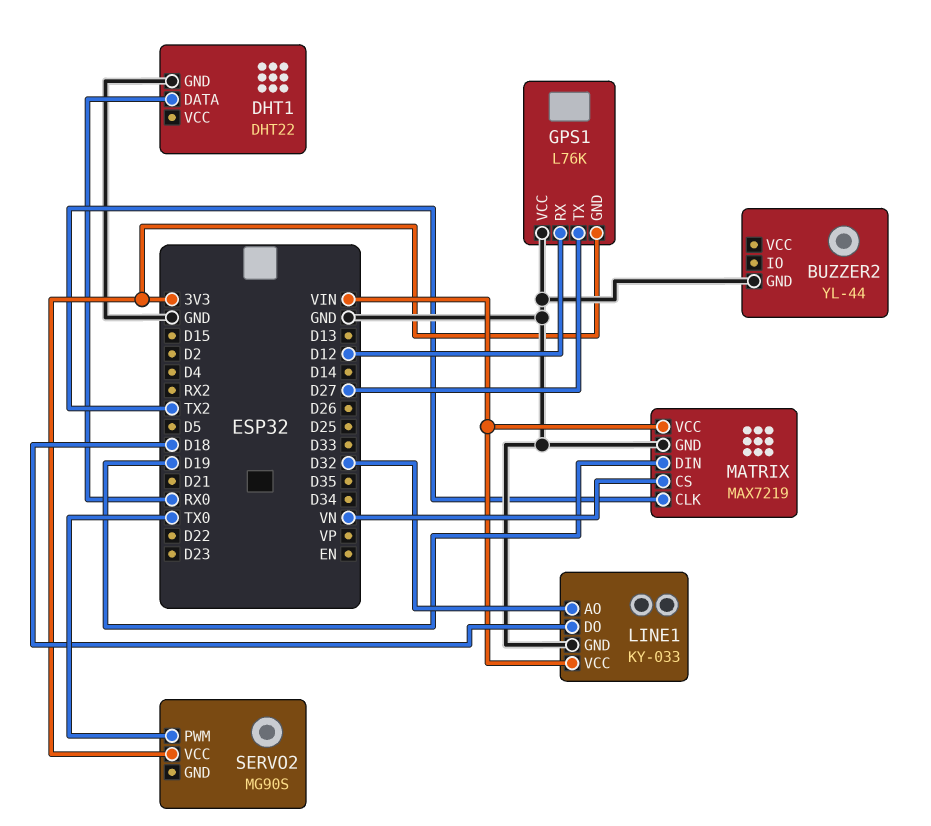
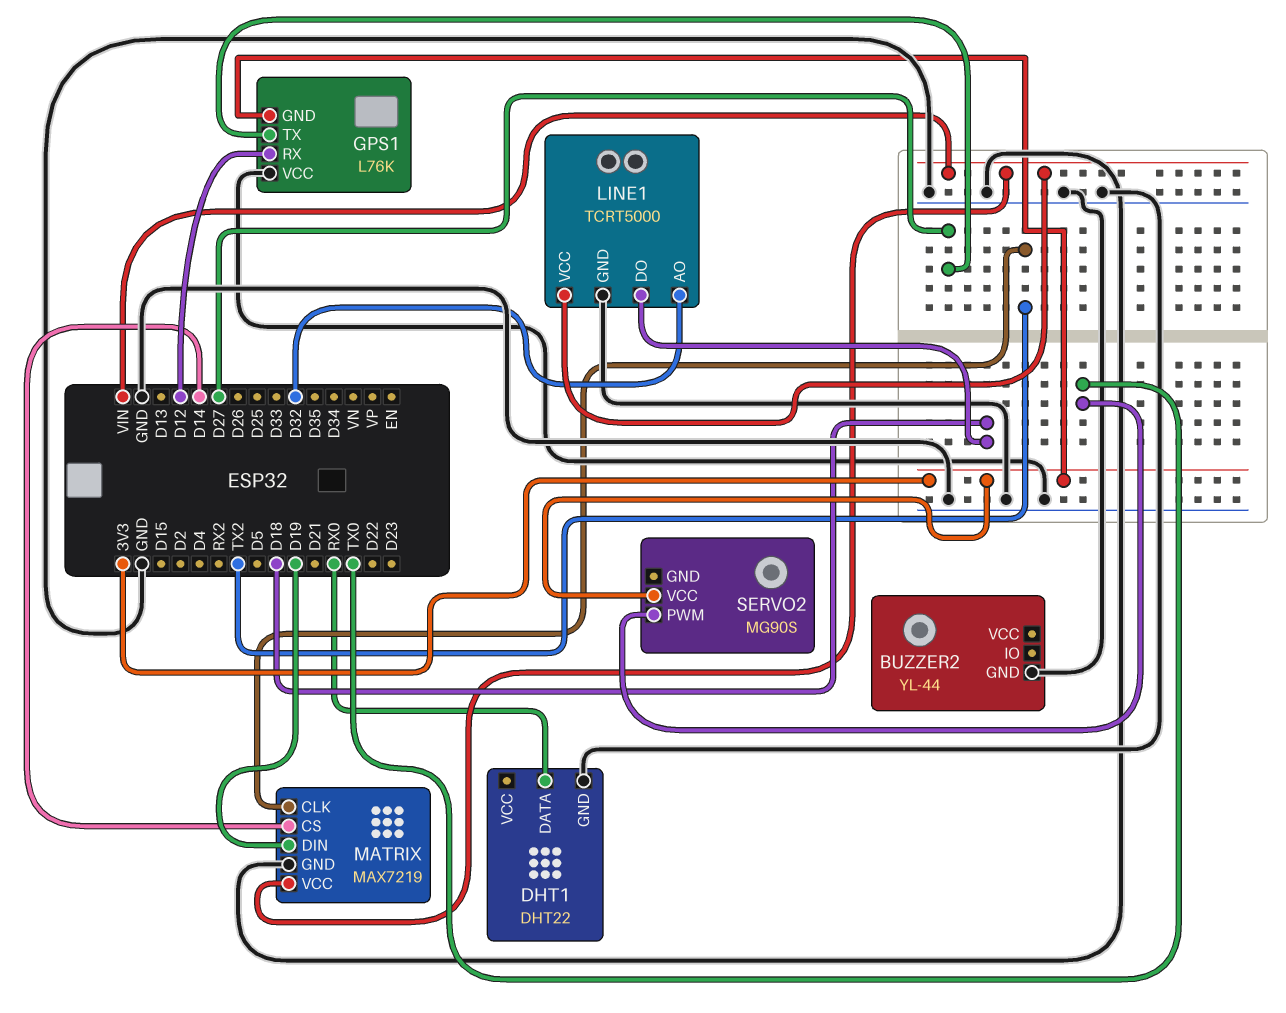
LINE1: KY-033 -> TCRT5000
MATRIX pin CS: VN -> D14

